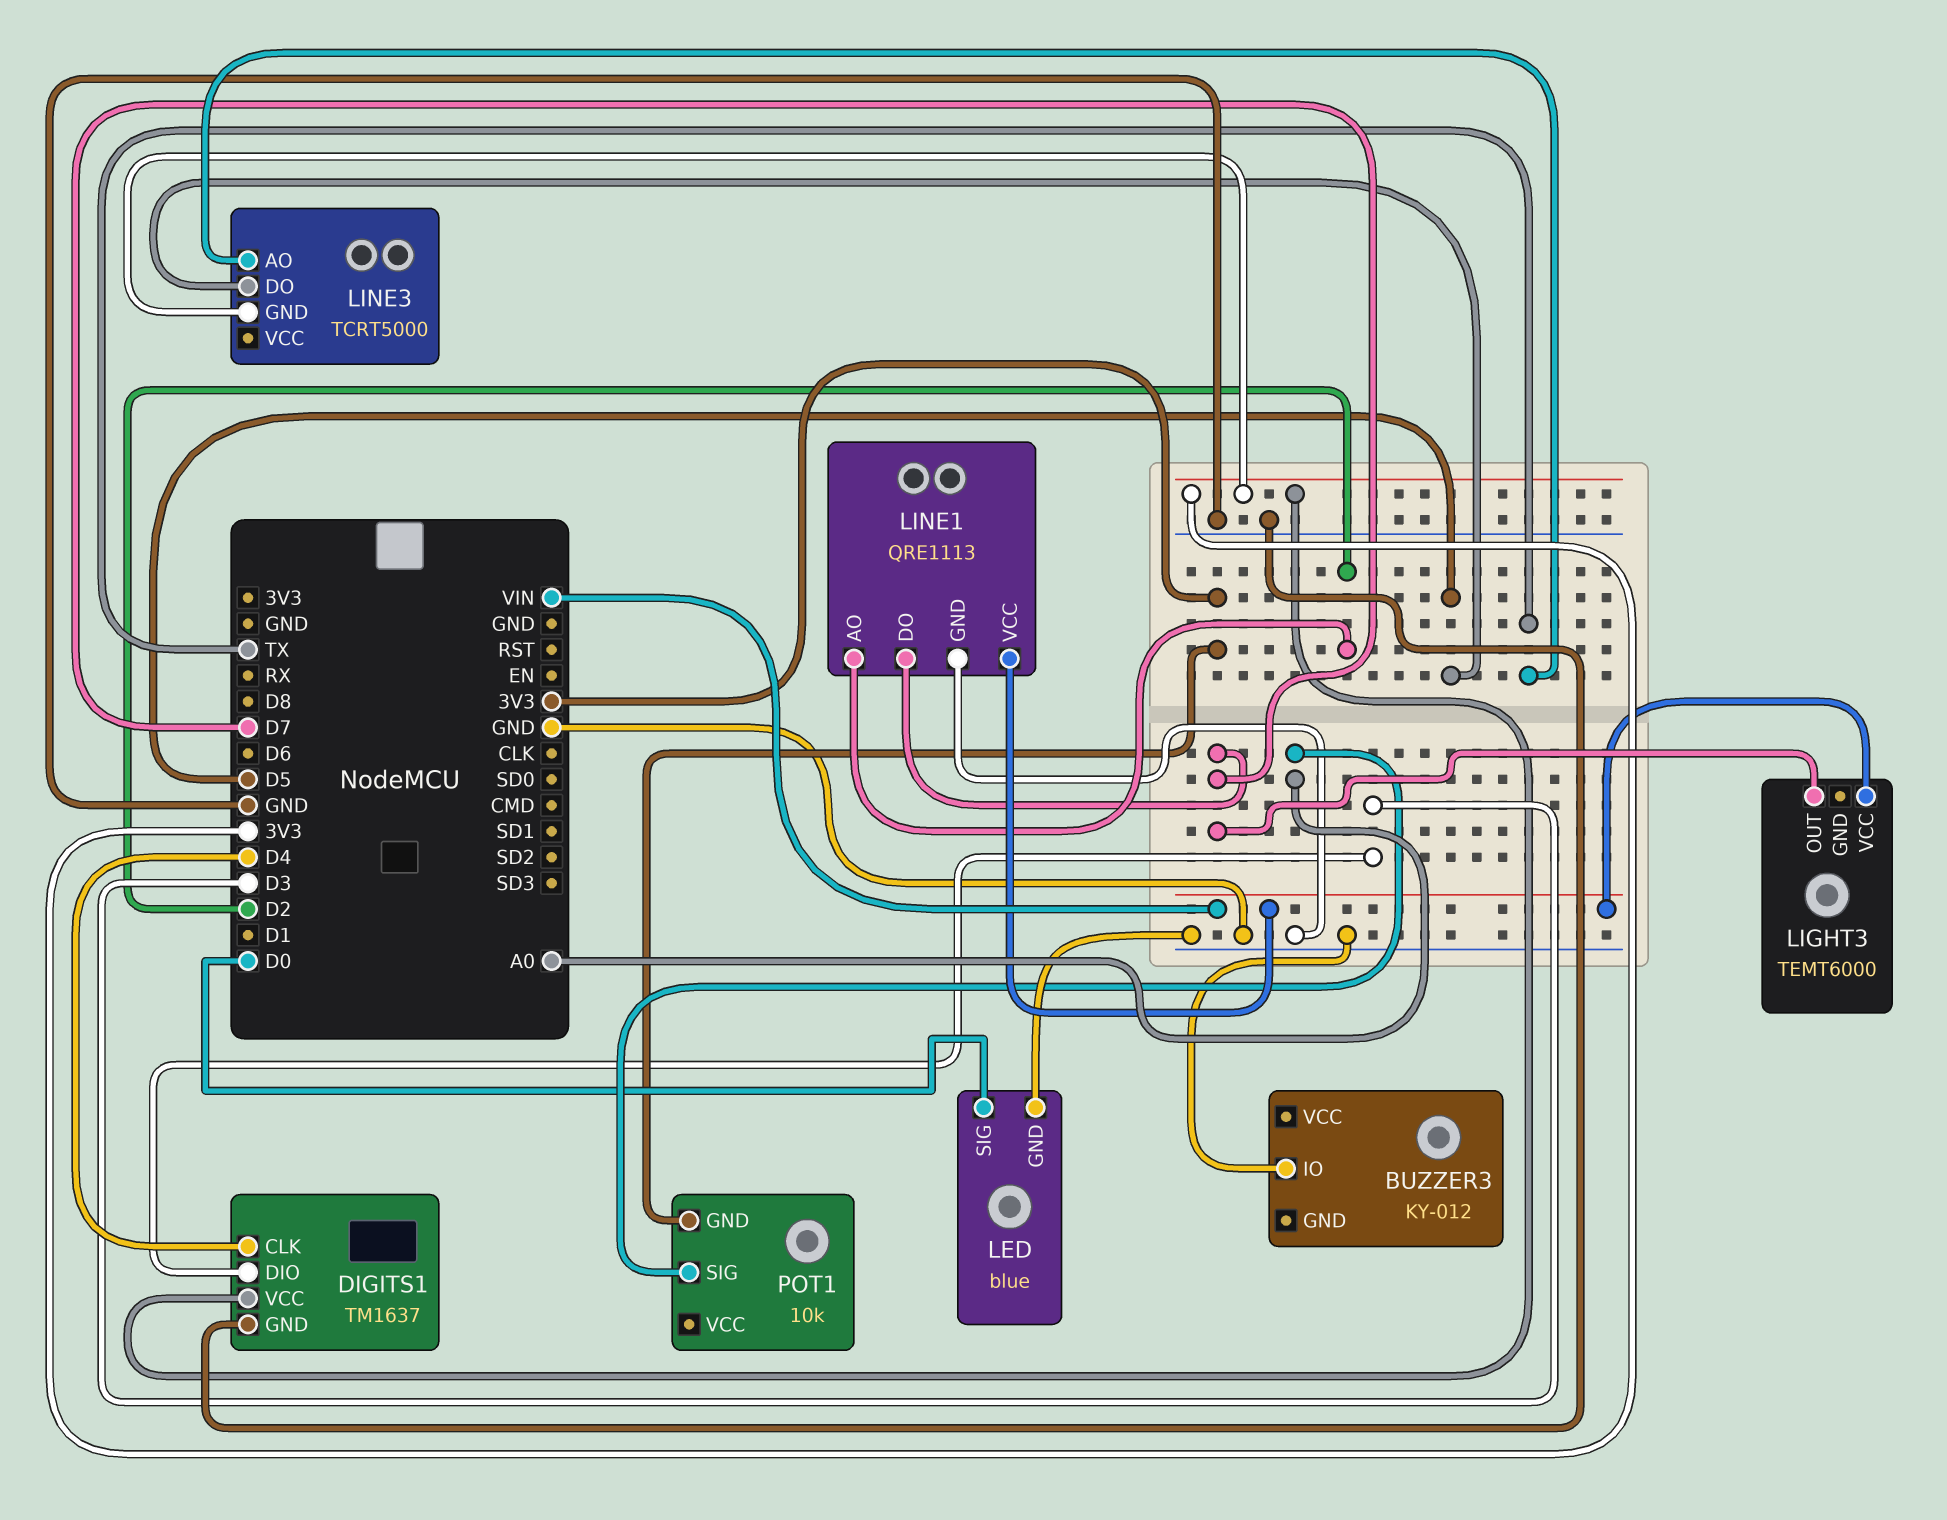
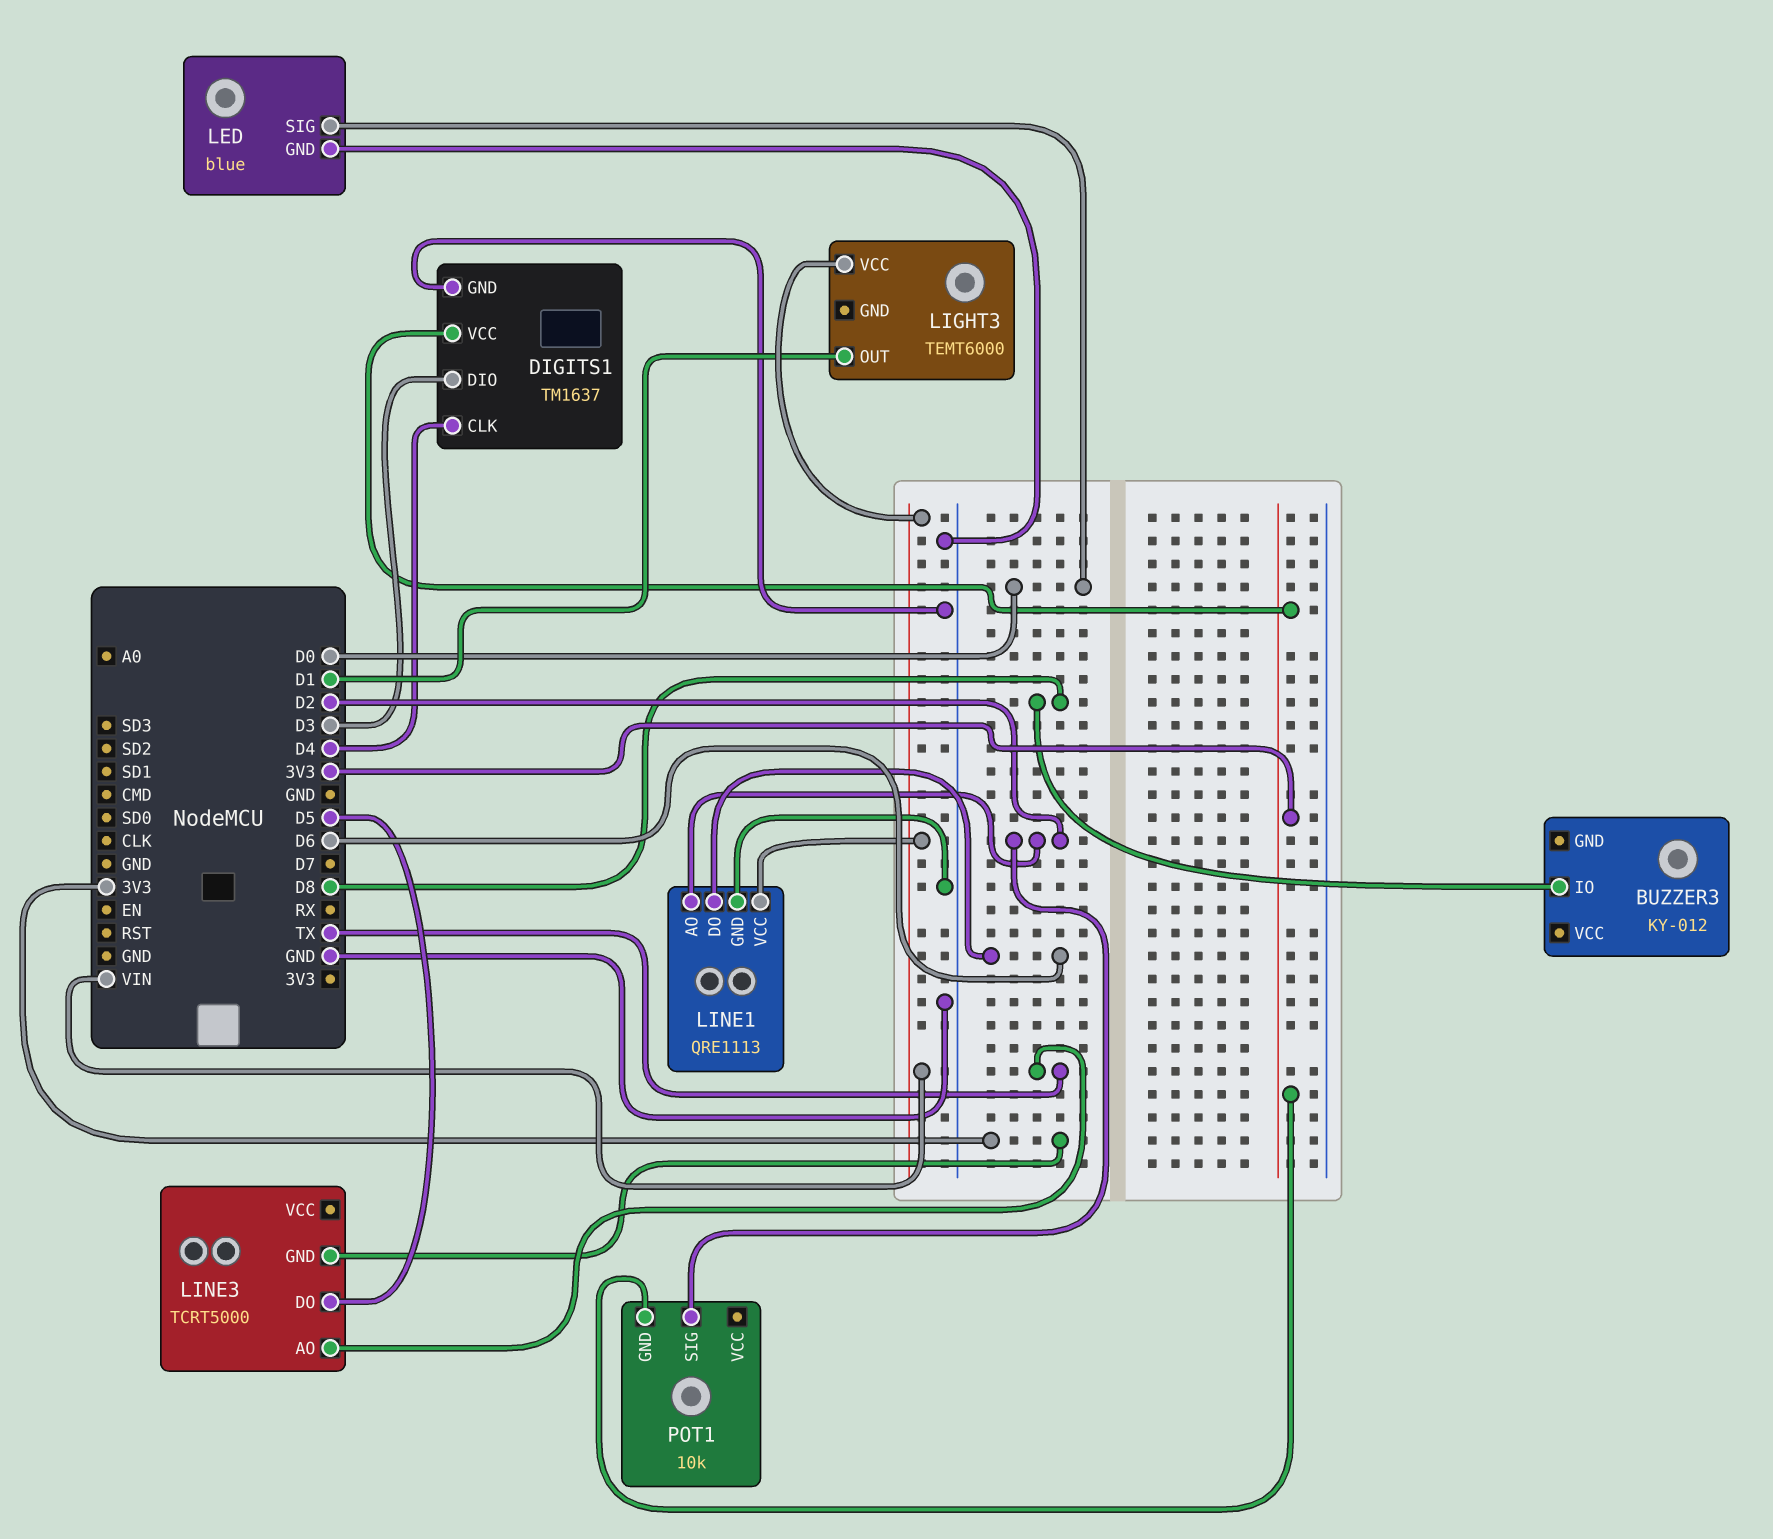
BUZZER3 pin IO: GND -> D8
LIGHT3 pin OUT: D7 -> D1
LINE1 pin DO: D7 -> D6
POT1 pin SIG: A0 -> D2

